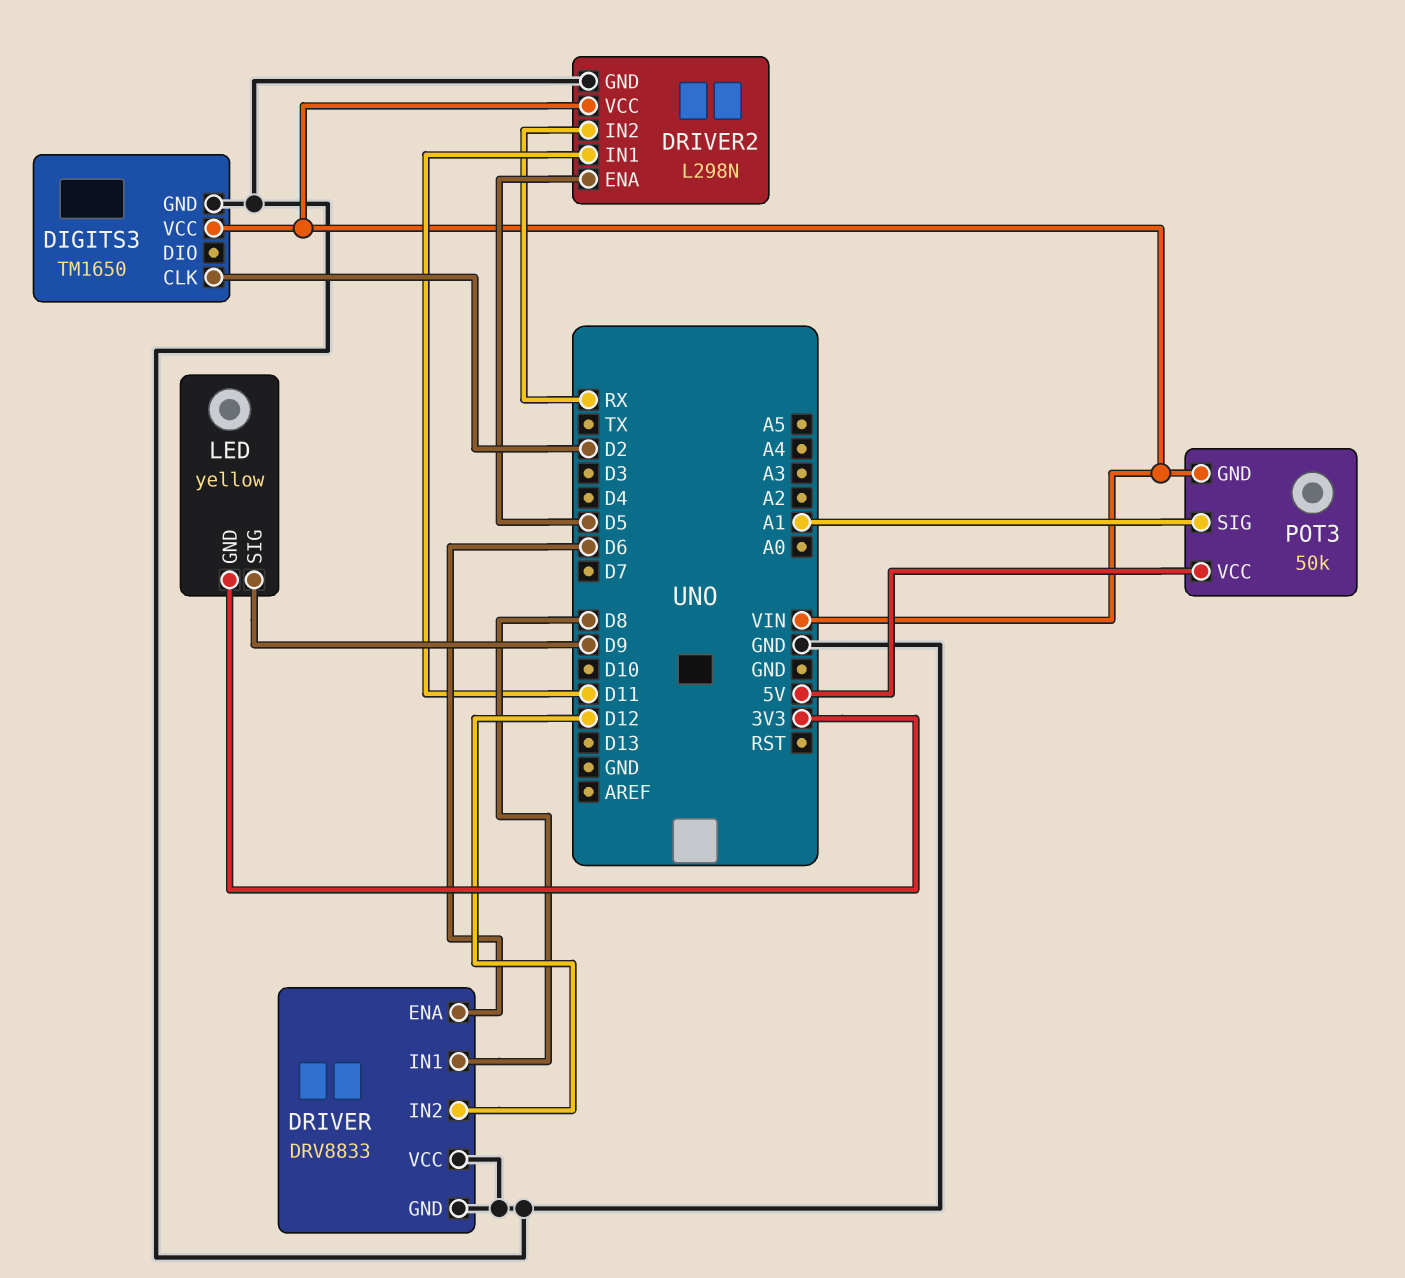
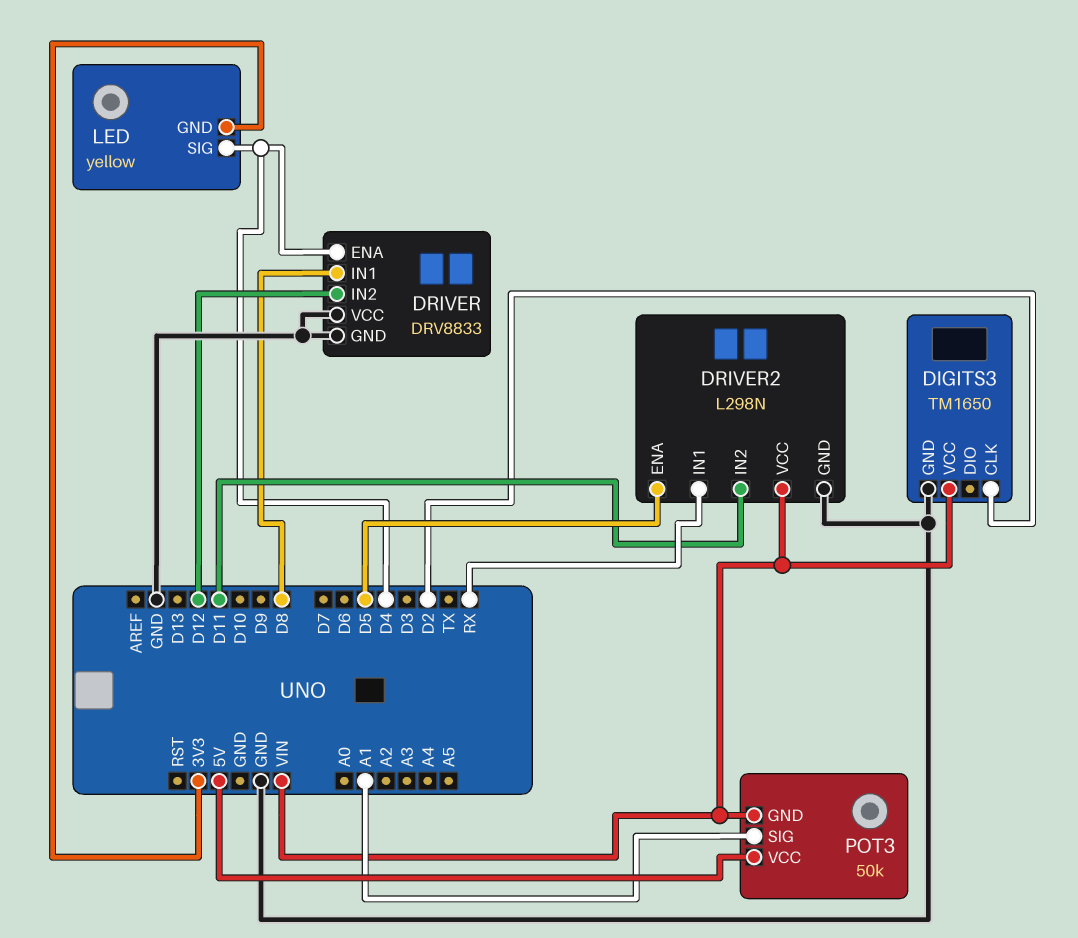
DRIVER pin ENA: D6 -> D4
DRIVER2 pin IN1: D11 -> RX
DRIVER2 pin IN2: RX -> D11
LED pin SIG: D9 -> D4

